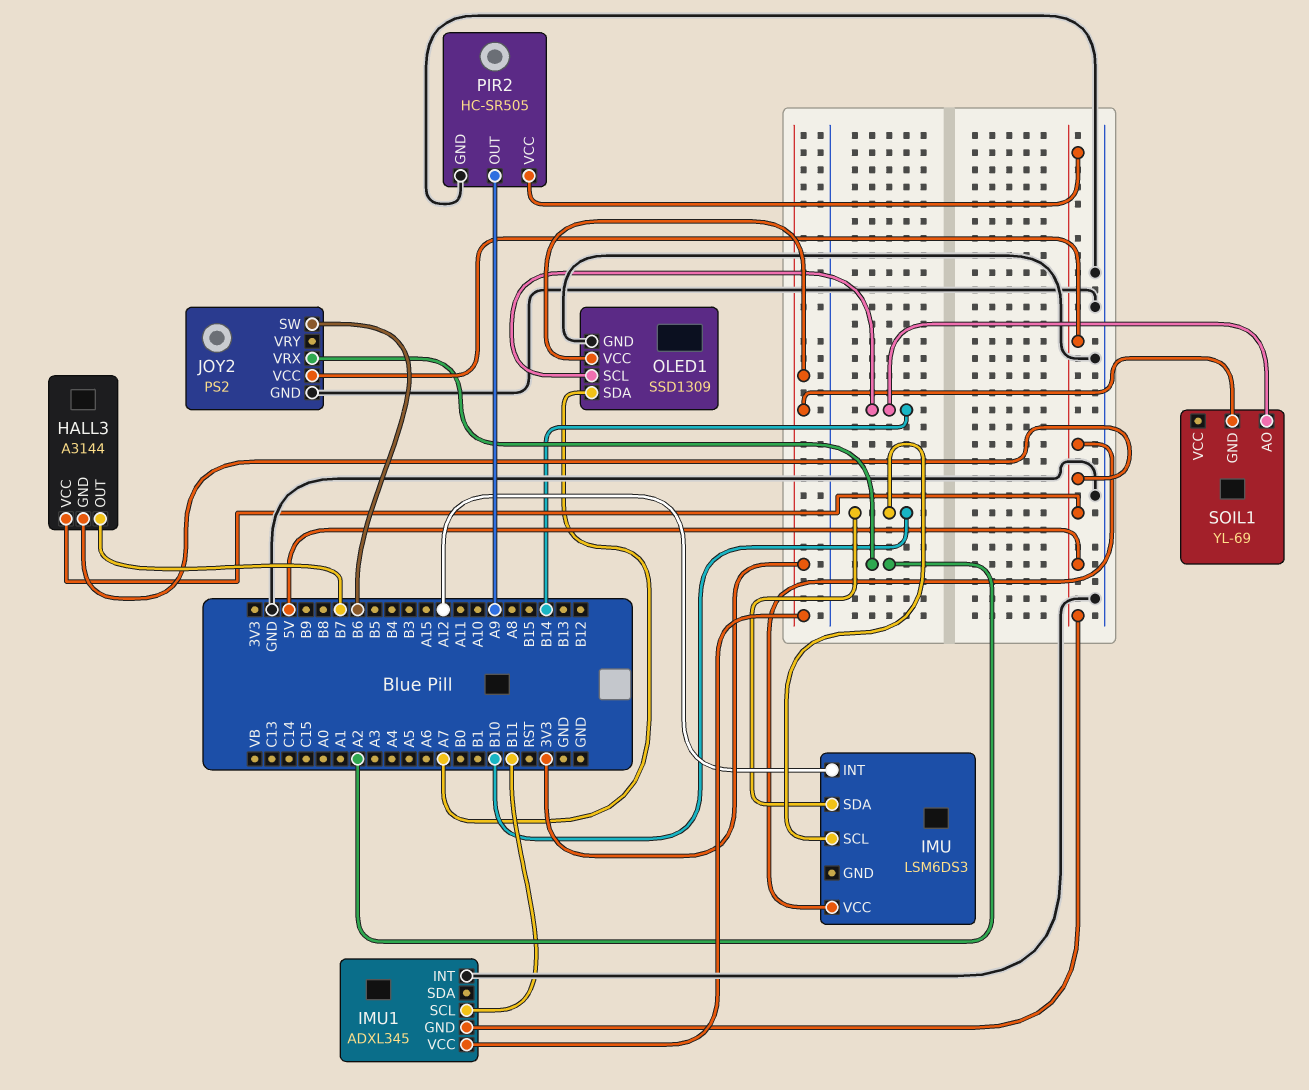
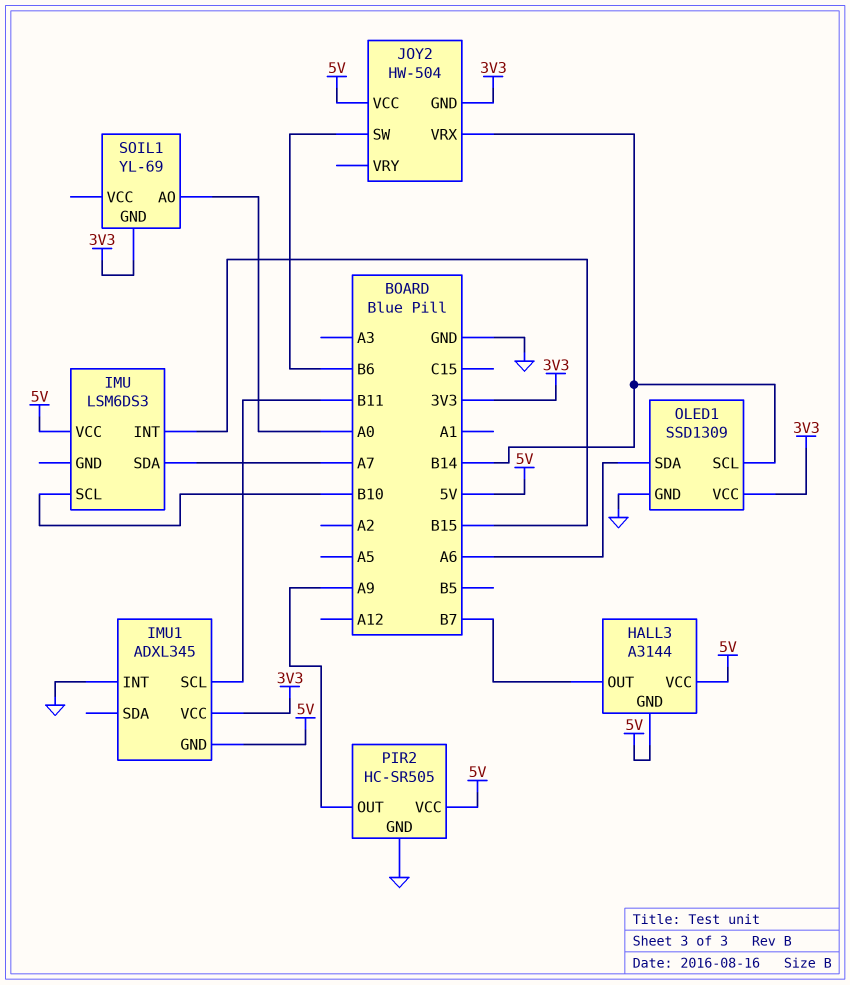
IMU pin INT: A12 -> B15
IMU pin SDA: B10 -> A7
JOY2: PS2 -> HW-504
JOY2 pin GND: GND -> 3V3
JOY2 pin VRX: A2 -> B14
OLED1 pin SDA: A7 -> A6
SOIL1 pin AO: B14 -> A0

